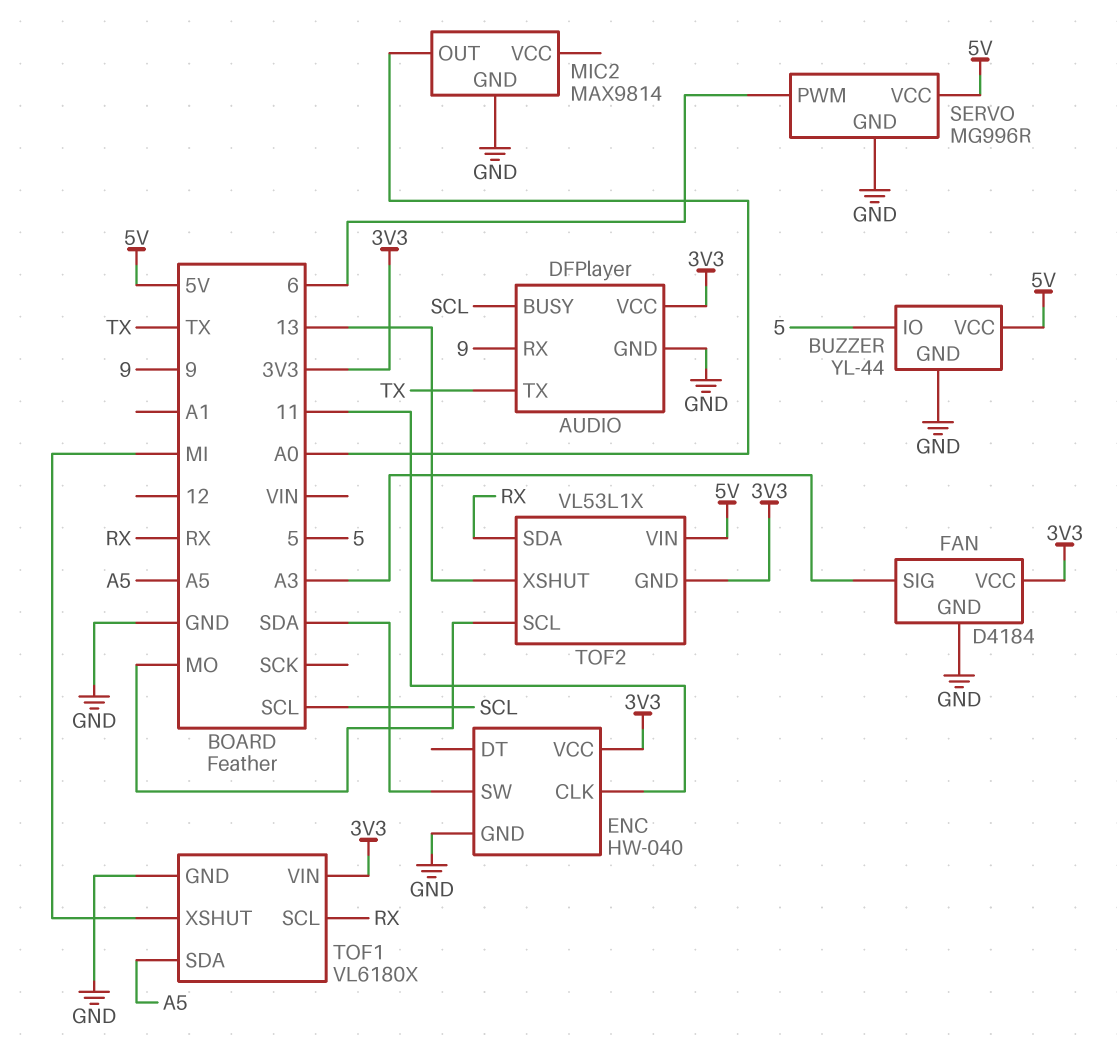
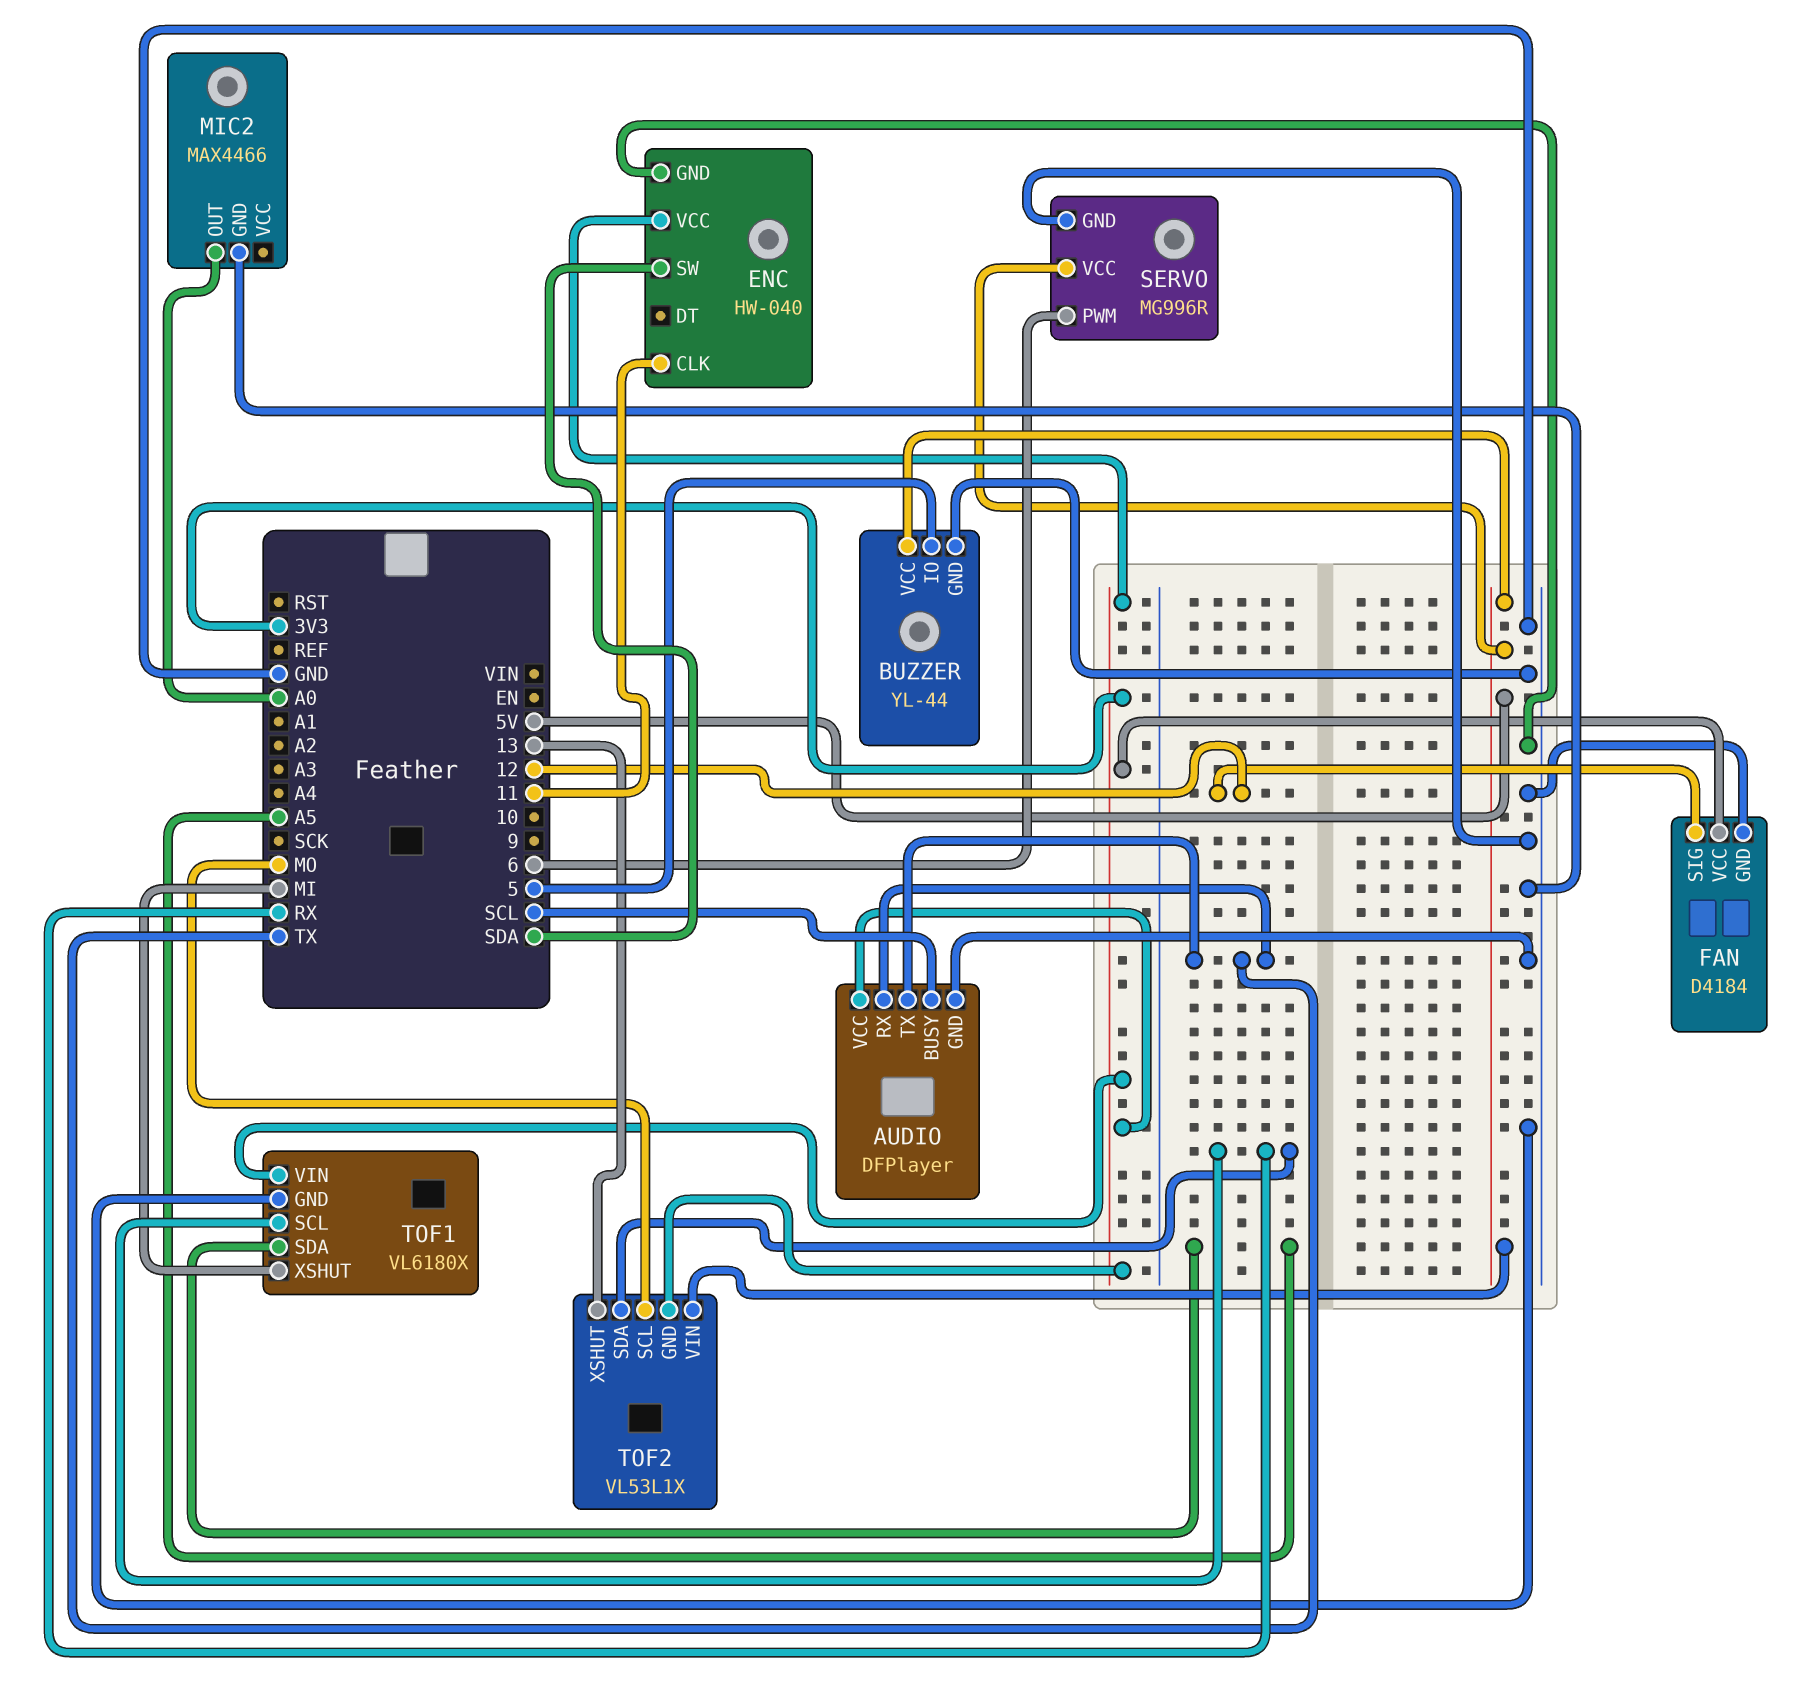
AUDIO pin RX: 9 -> TX
FAN pin SIG: A3 -> 12
MIC2: MAX9814 -> MAX4466

